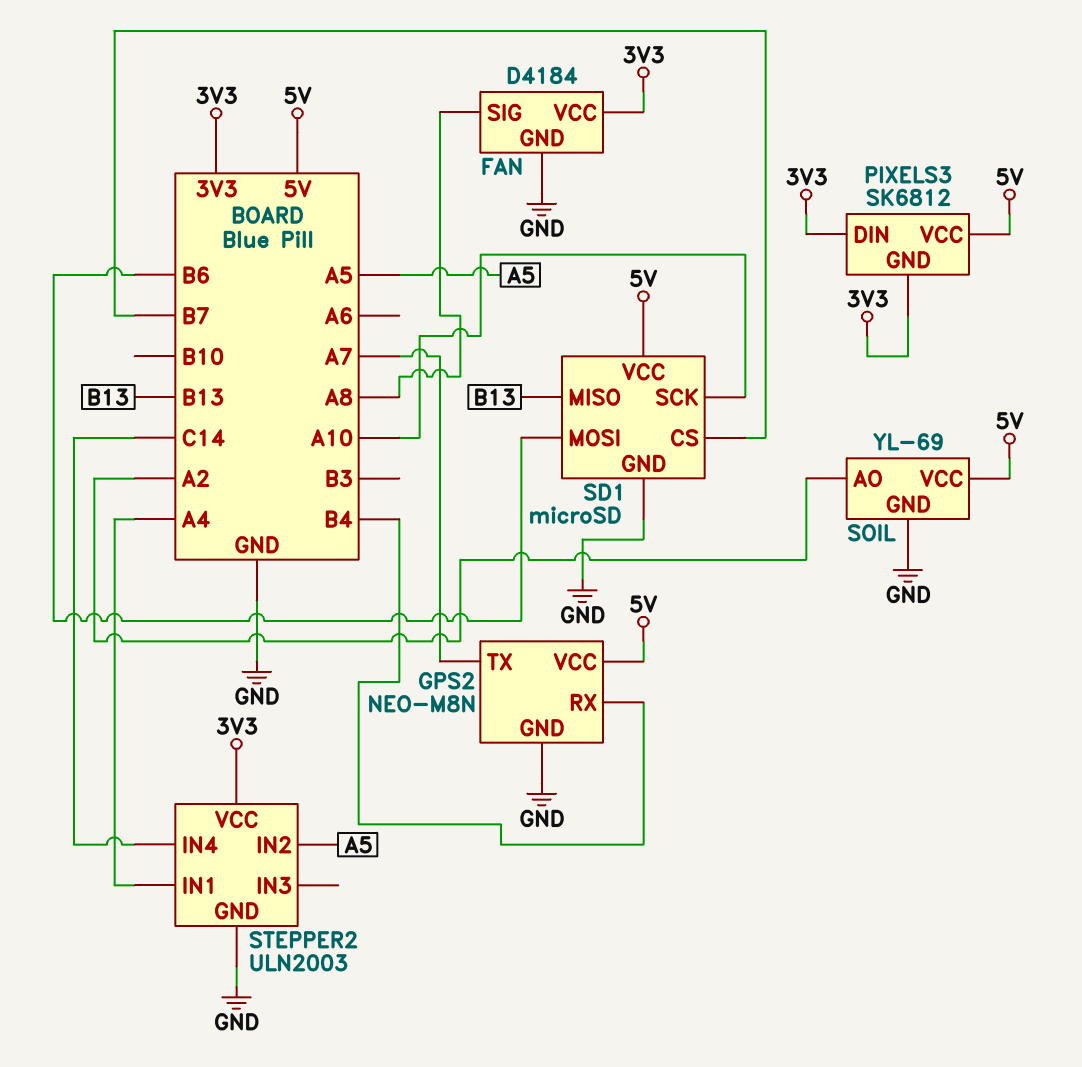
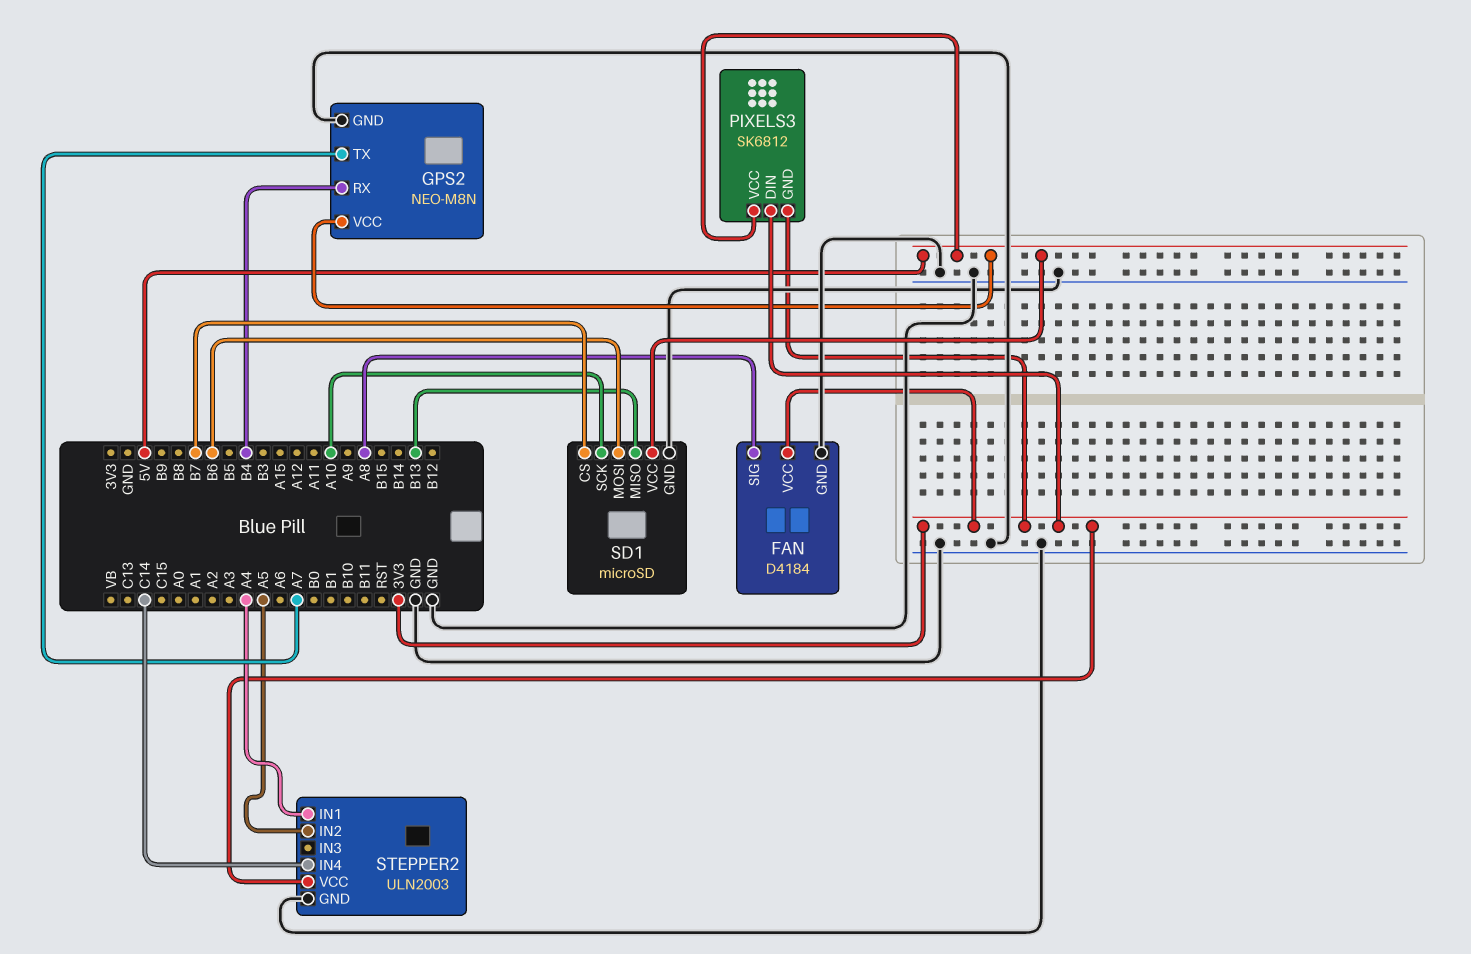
SOIL: YL-69 -> none
SOIL pin AO: A2 -> none
SOIL pin GND: GND -> none
SOIL pin VCC: 5V -> none

